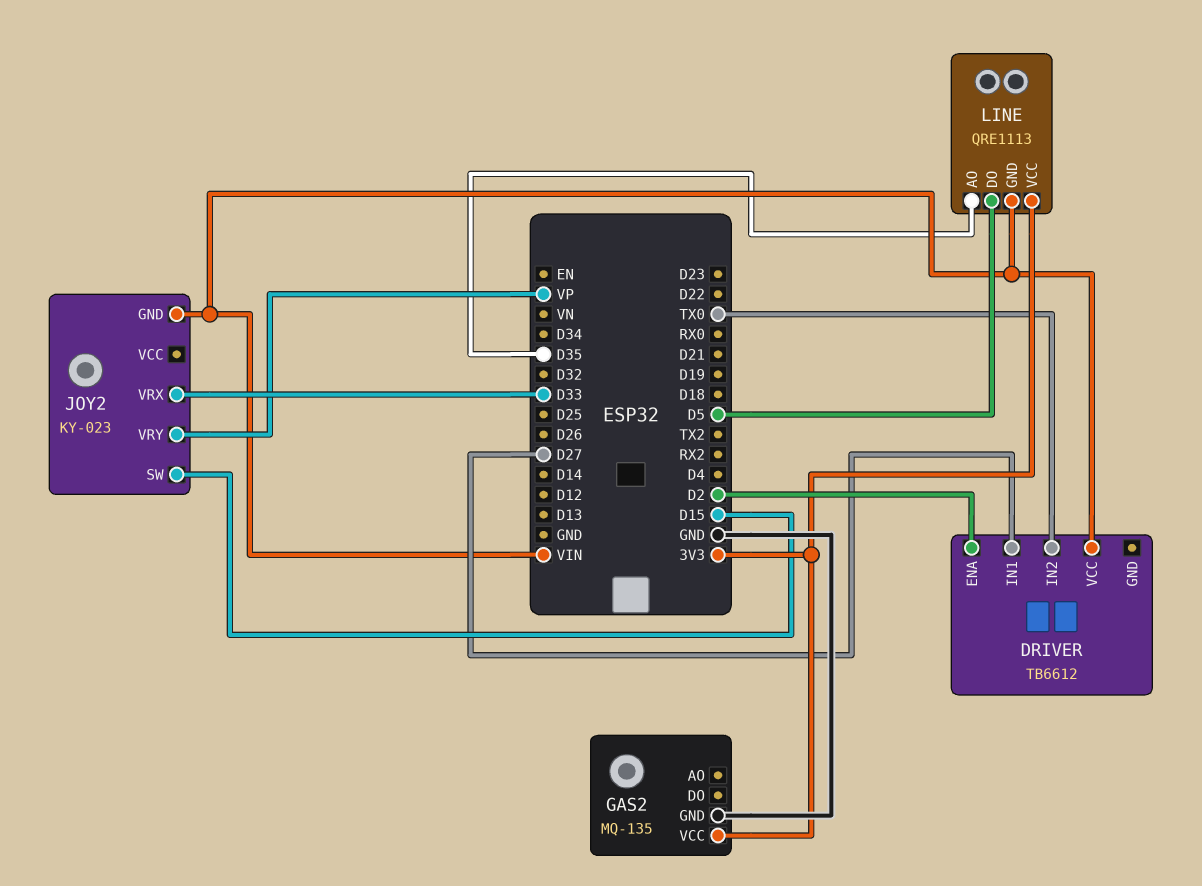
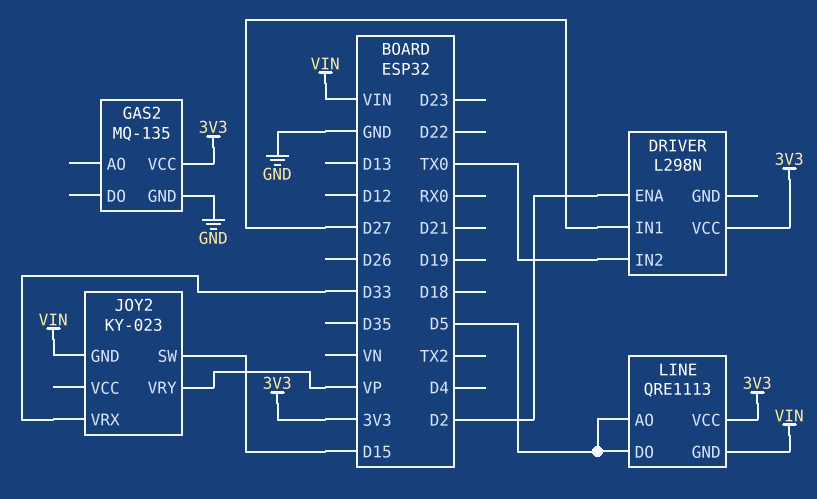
DRIVER: TB6612 -> L298N
DRIVER pin VCC: VIN -> 3V3
LINE pin AO: D35 -> D5

